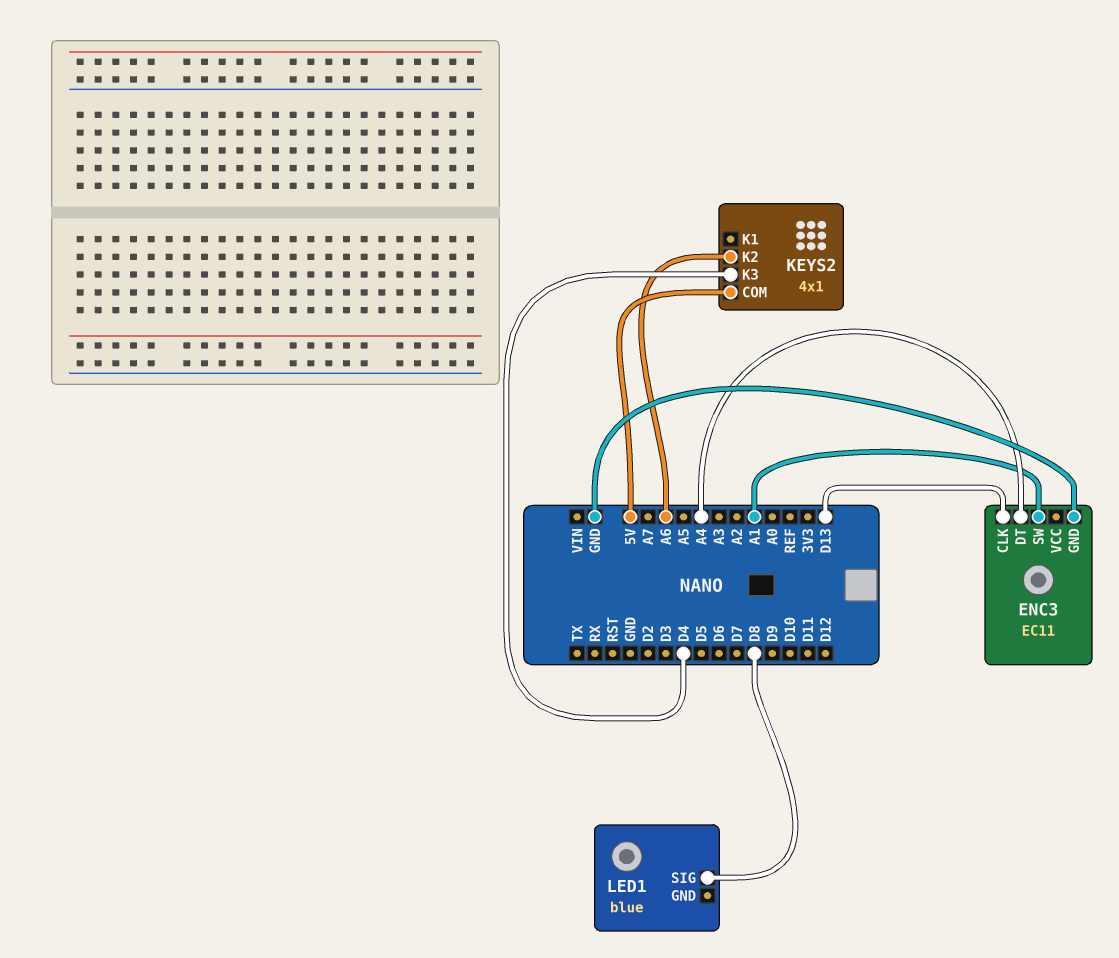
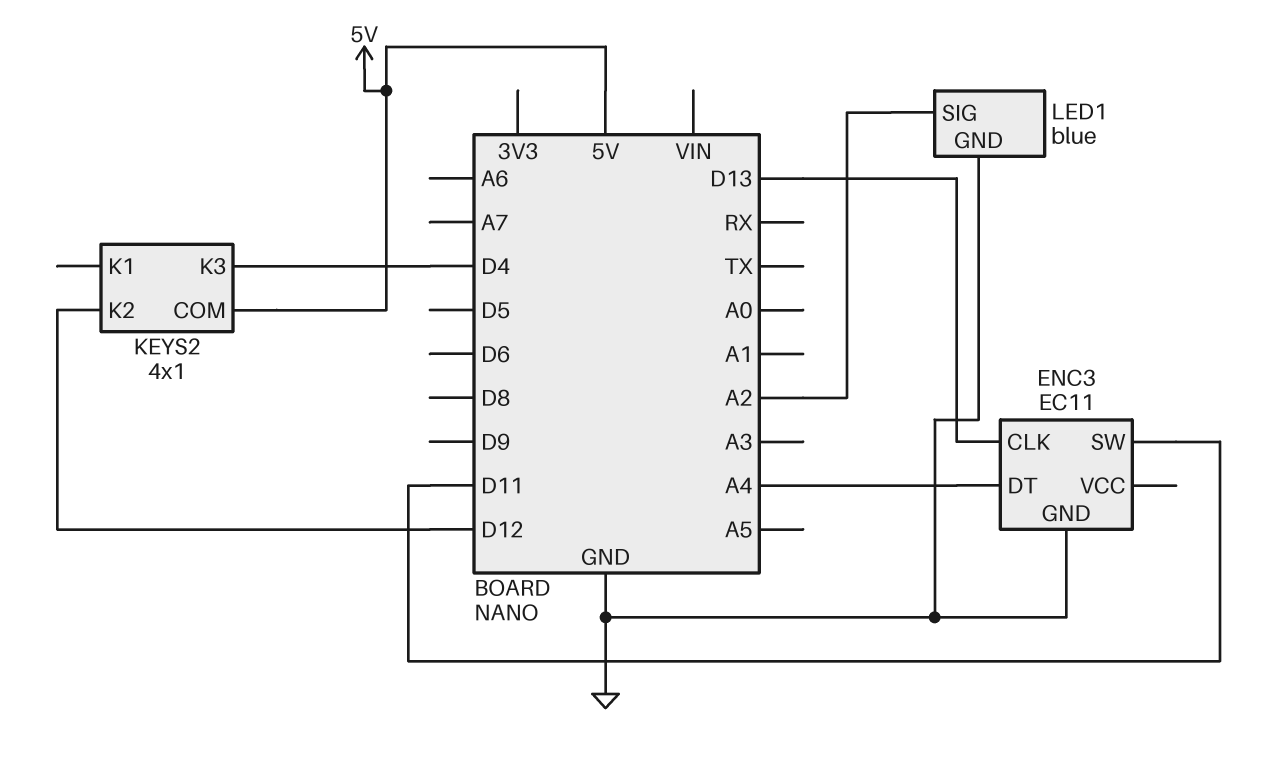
ENC3 pin SW: A1 -> D11
KEYS2 pin K2: A6 -> D12
LED1 pin GND: none -> GND
LED1 pin SIG: D8 -> A2

